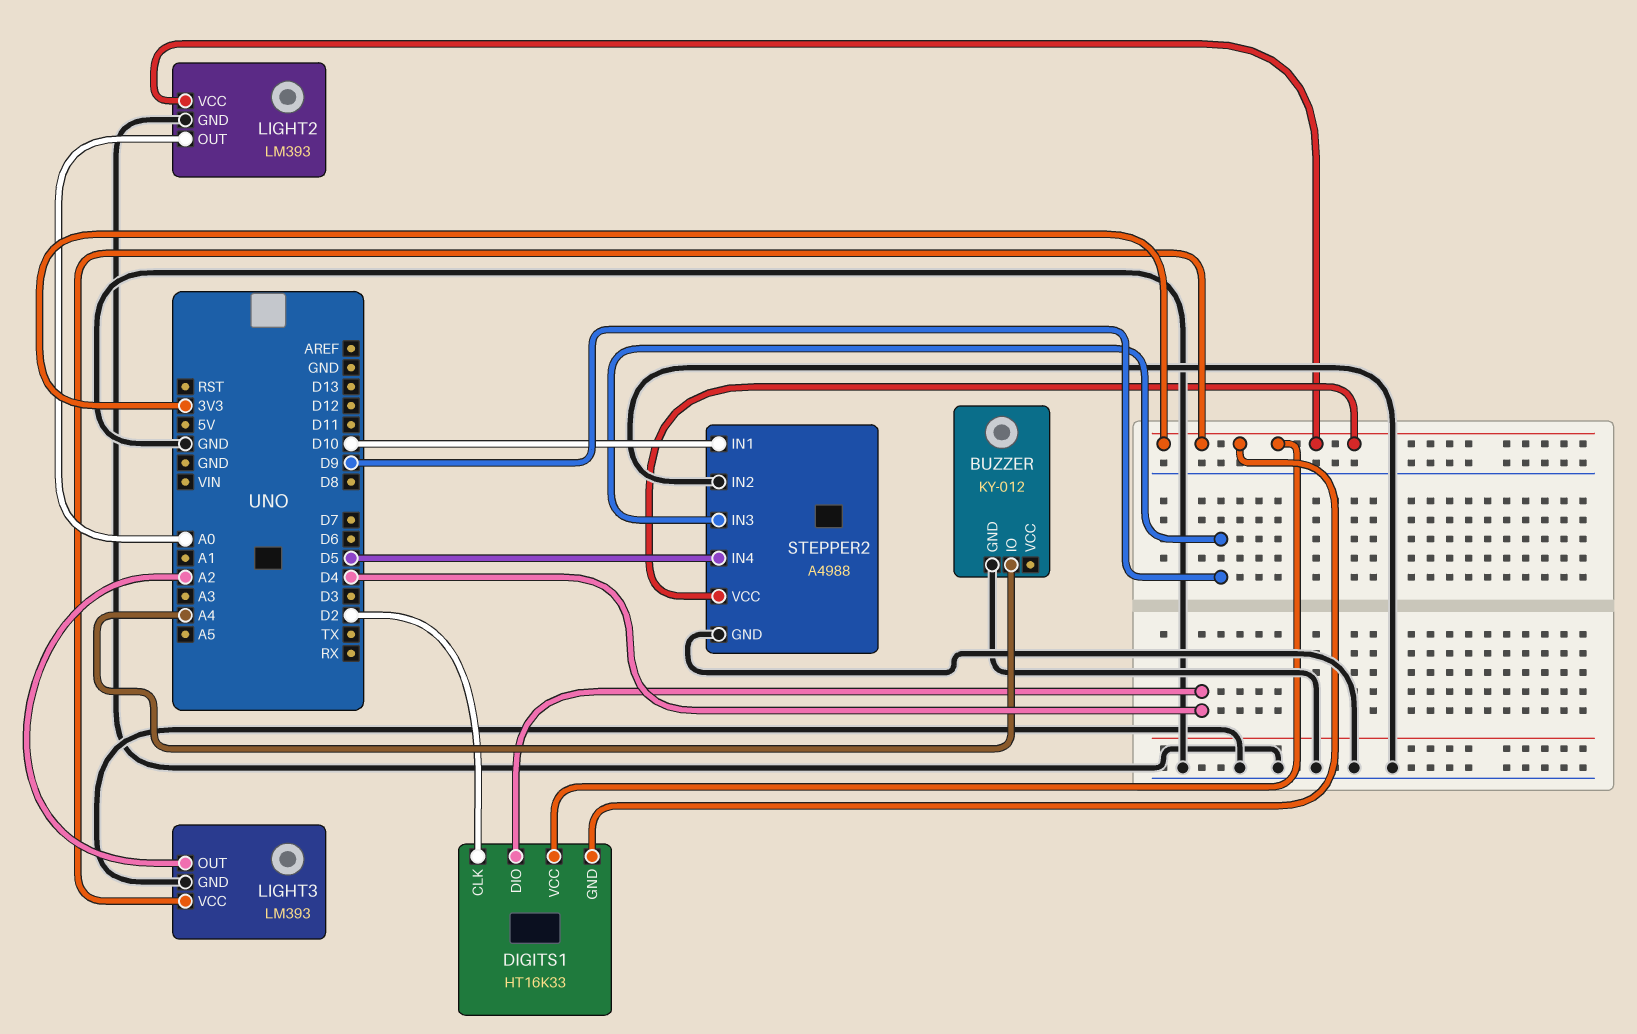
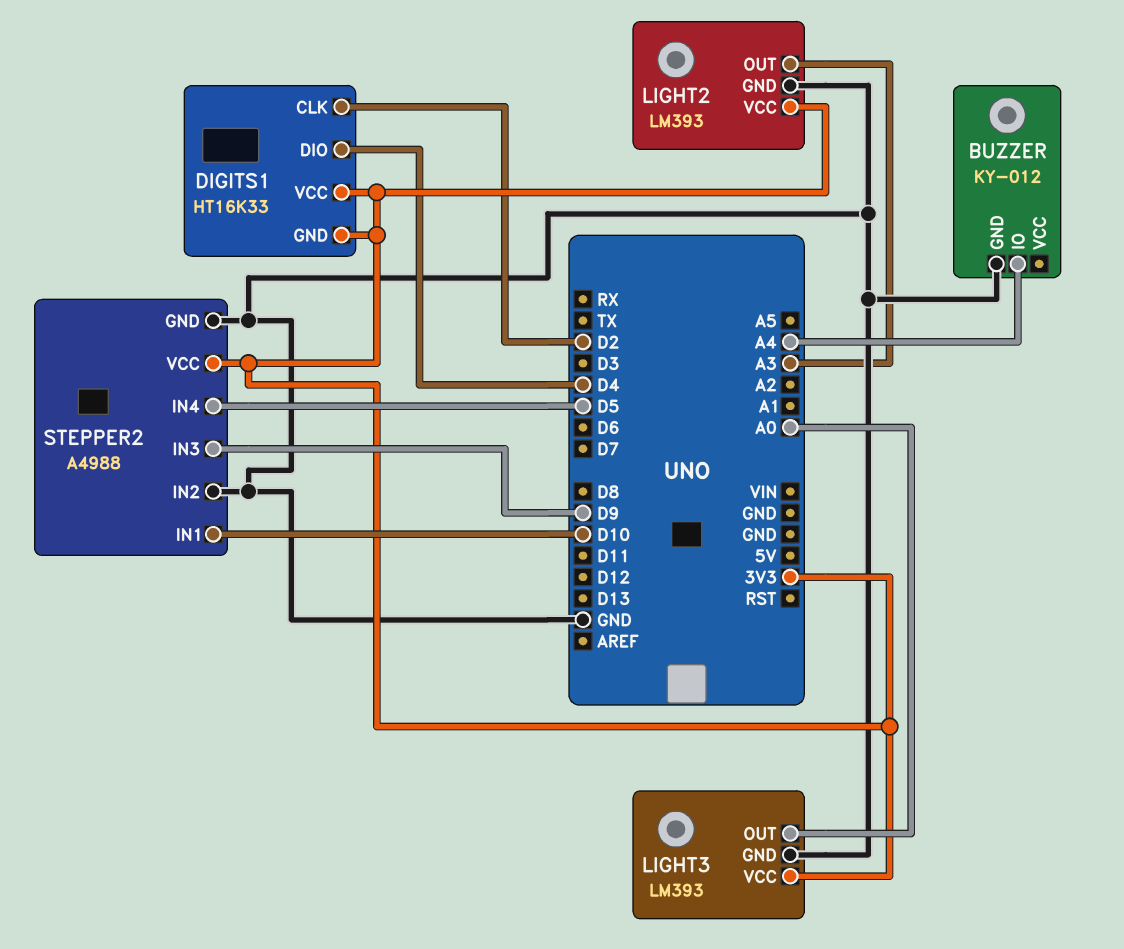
LIGHT2 pin OUT: A0 -> A3
LIGHT3 pin OUT: A2 -> A0

